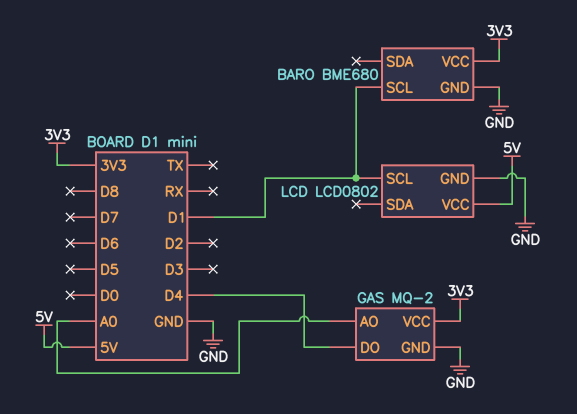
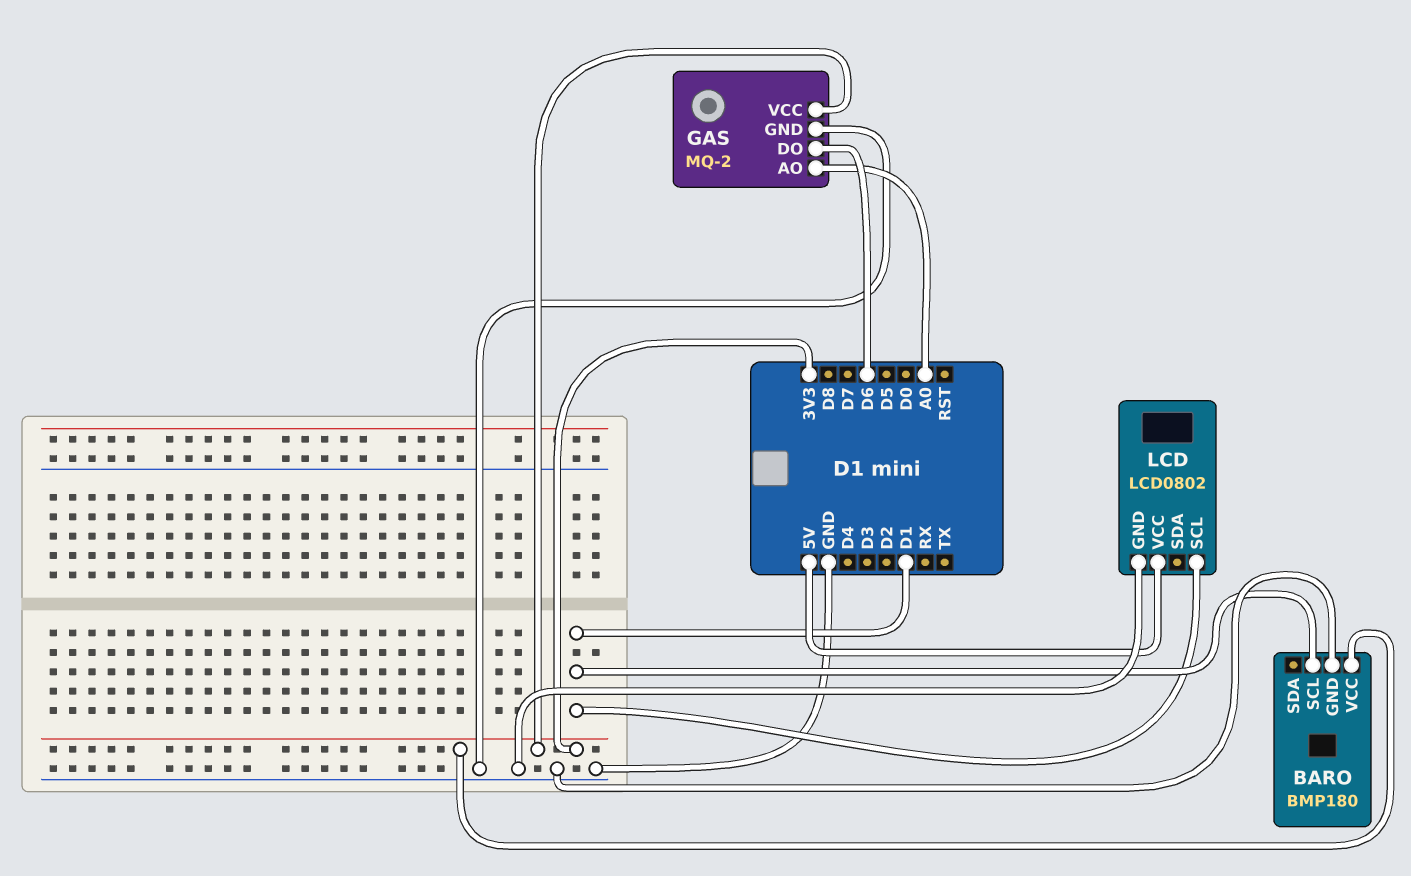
BARO: BME680 -> BMP180
GAS pin DO: D4 -> D6

